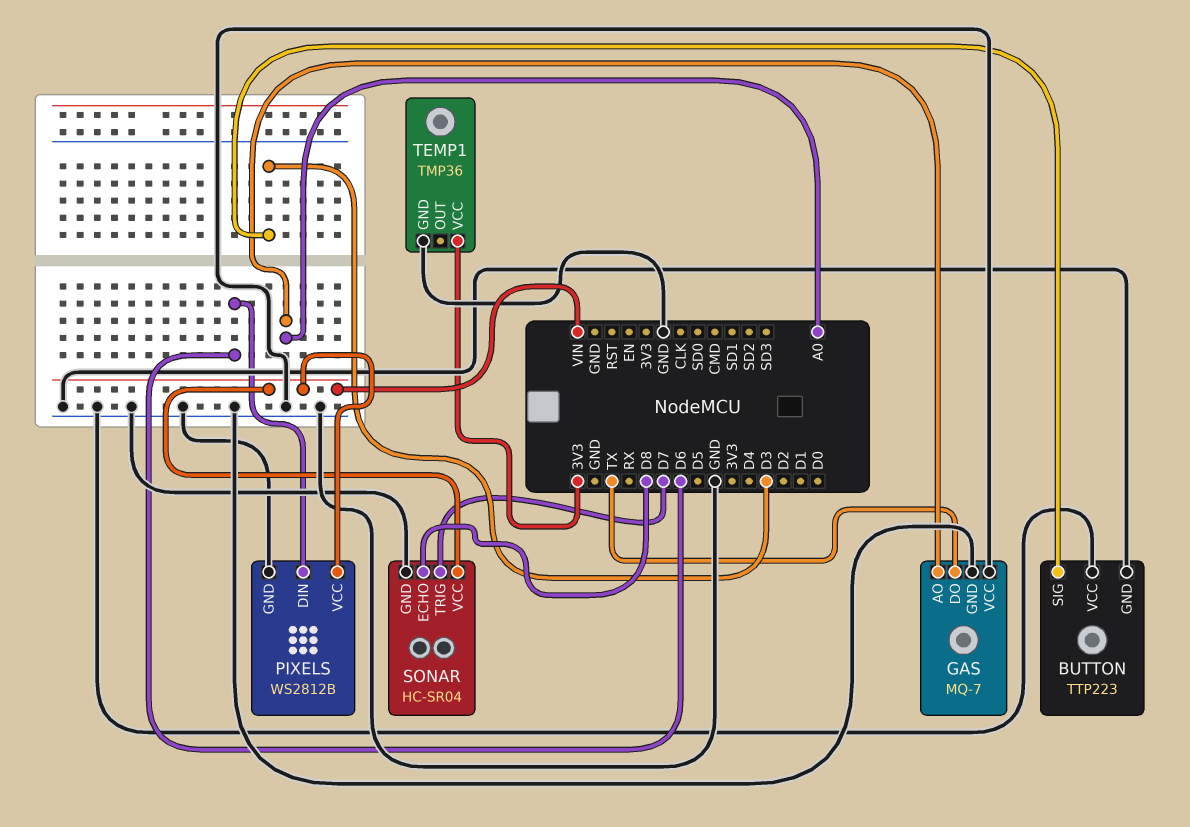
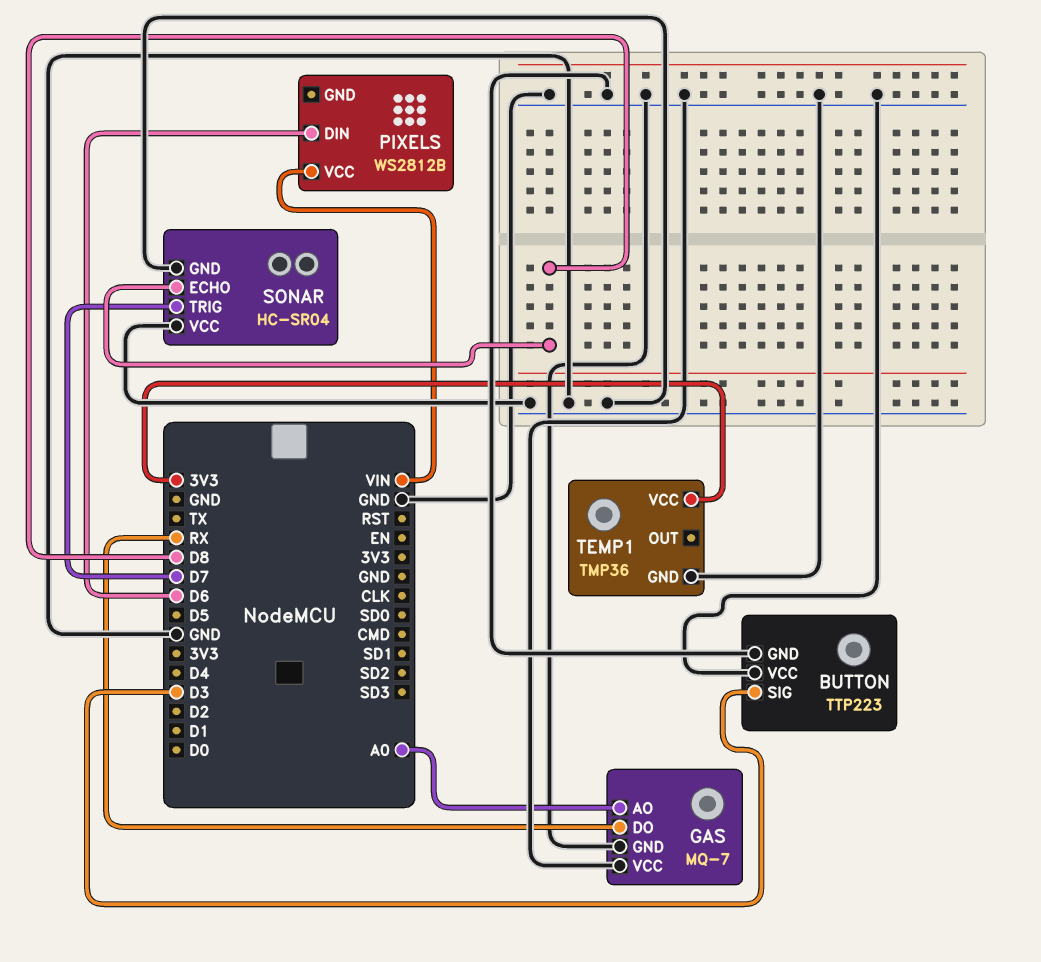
GAS pin DO: TX -> RX
PIXELS pin GND: GND -> none
SONAR pin VCC: VIN -> GND

